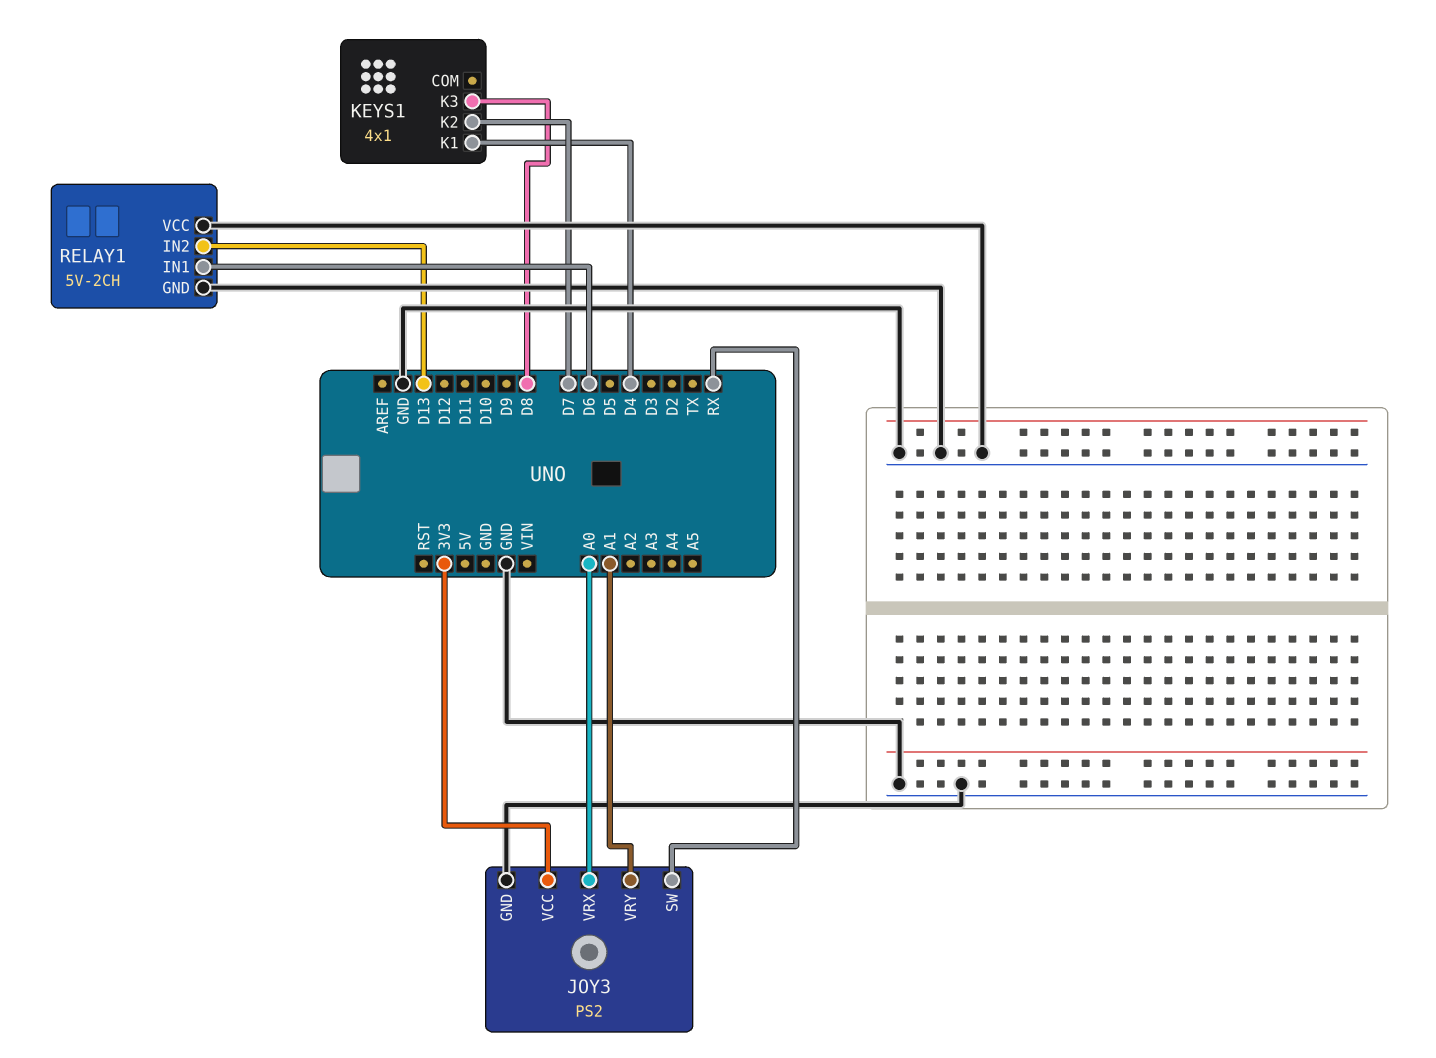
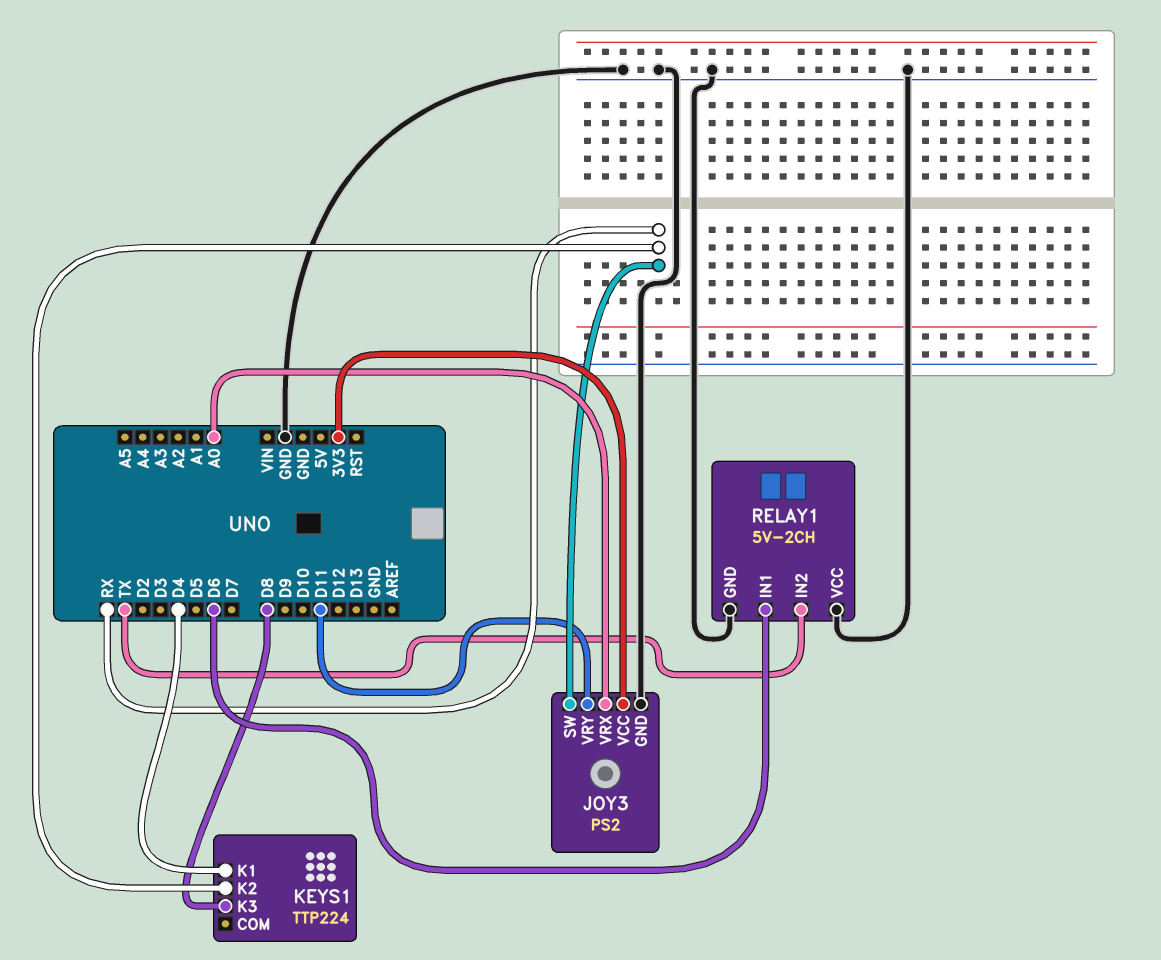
JOY3 pin VRY: A1 -> D11
KEYS1: 4x1 -> TTP224
KEYS1 pin K2: D7 -> RX
RELAY1 pin IN2: D13 -> TX

